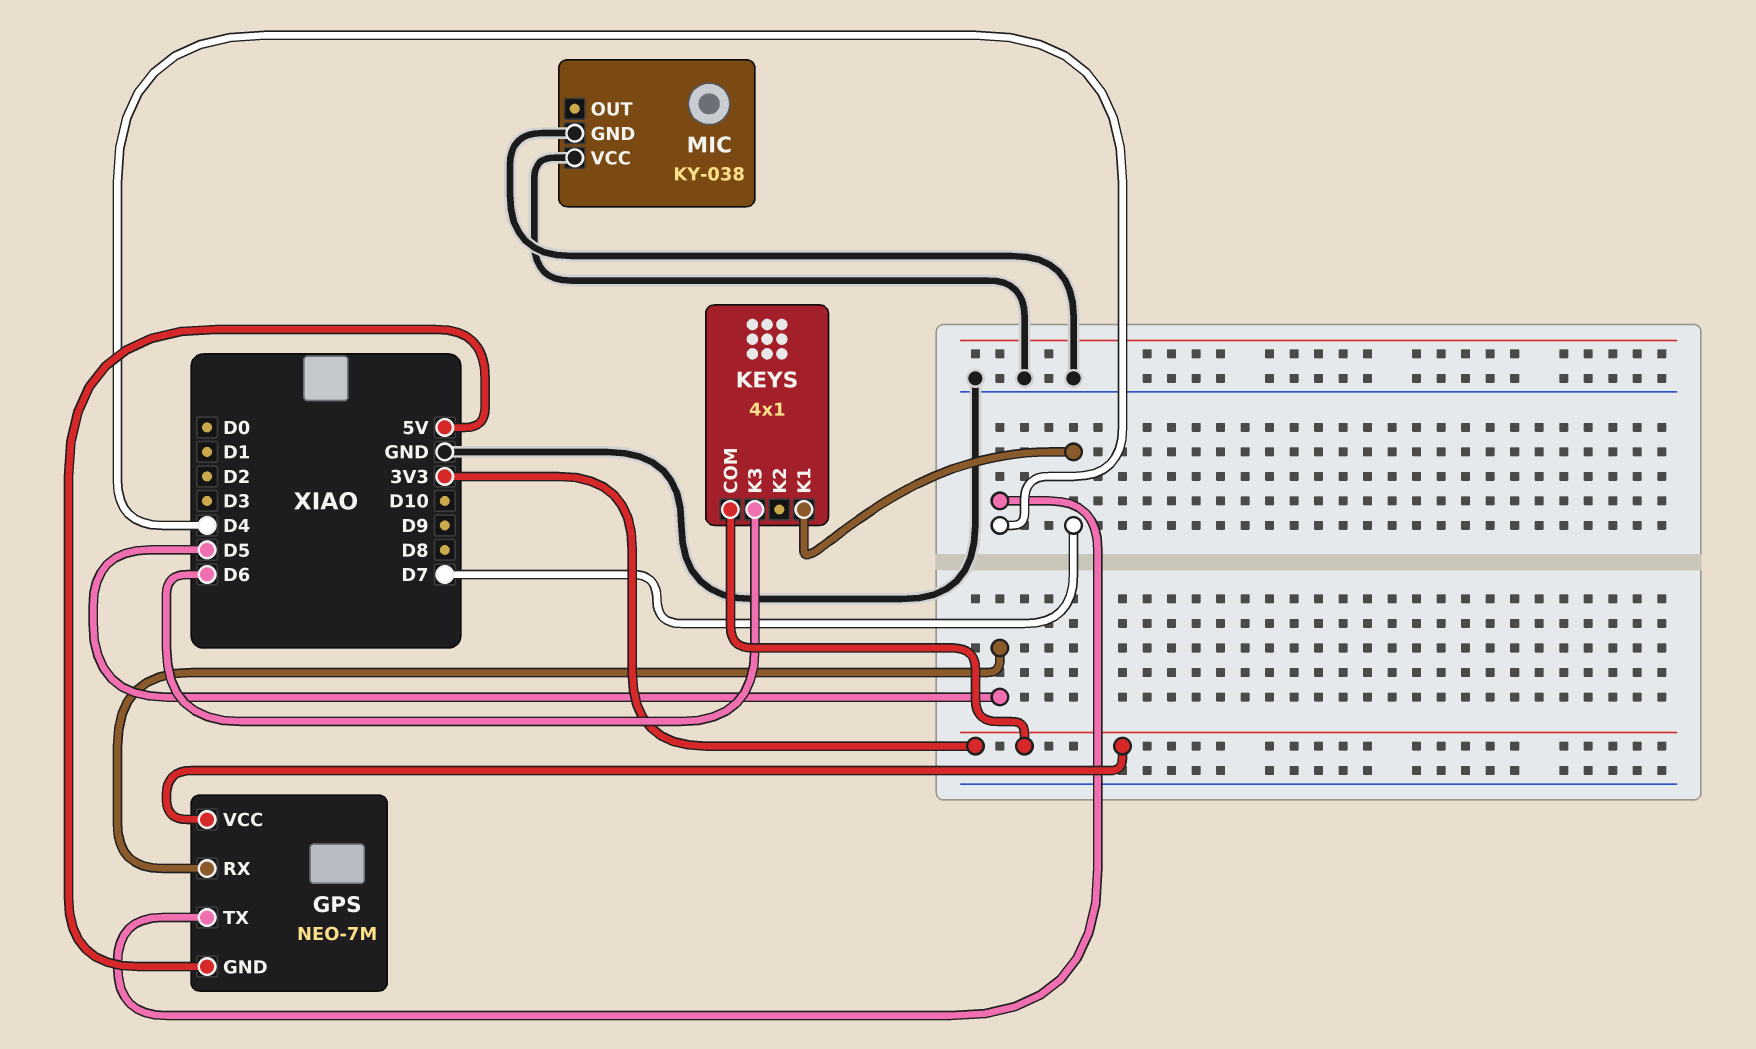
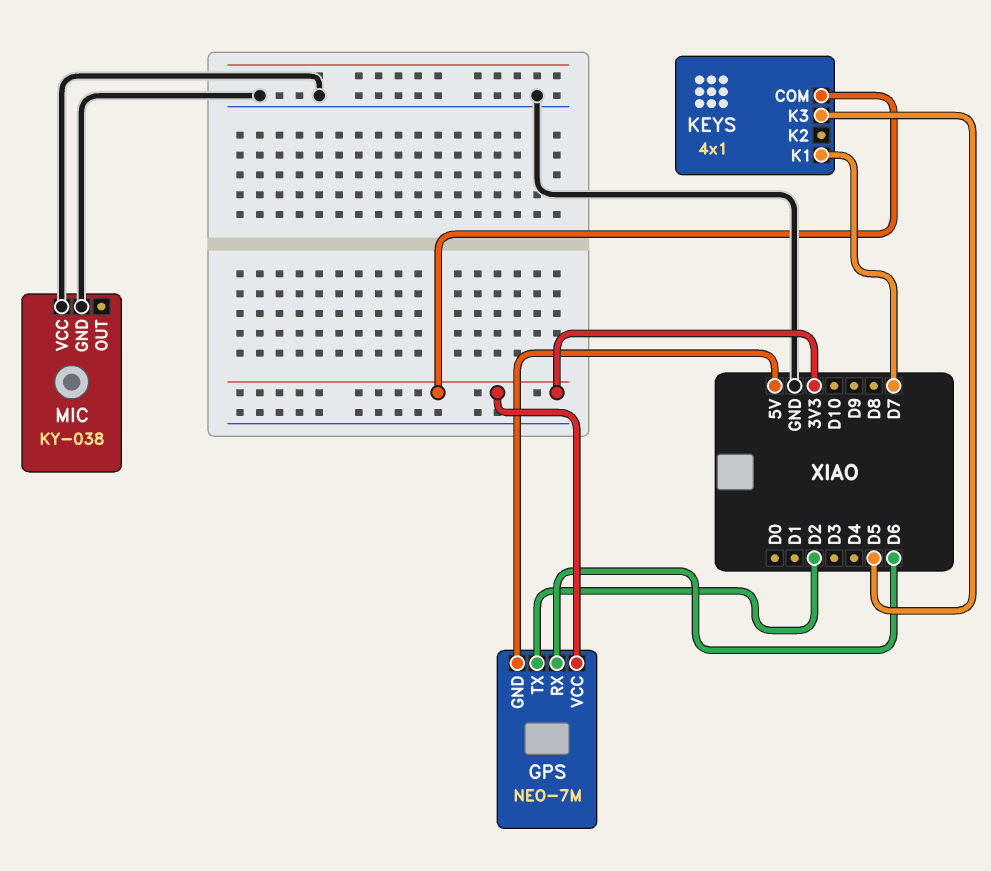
GPS pin RX: D5 -> D6
GPS pin TX: D4 -> D2
KEYS pin K3: D6 -> D5

